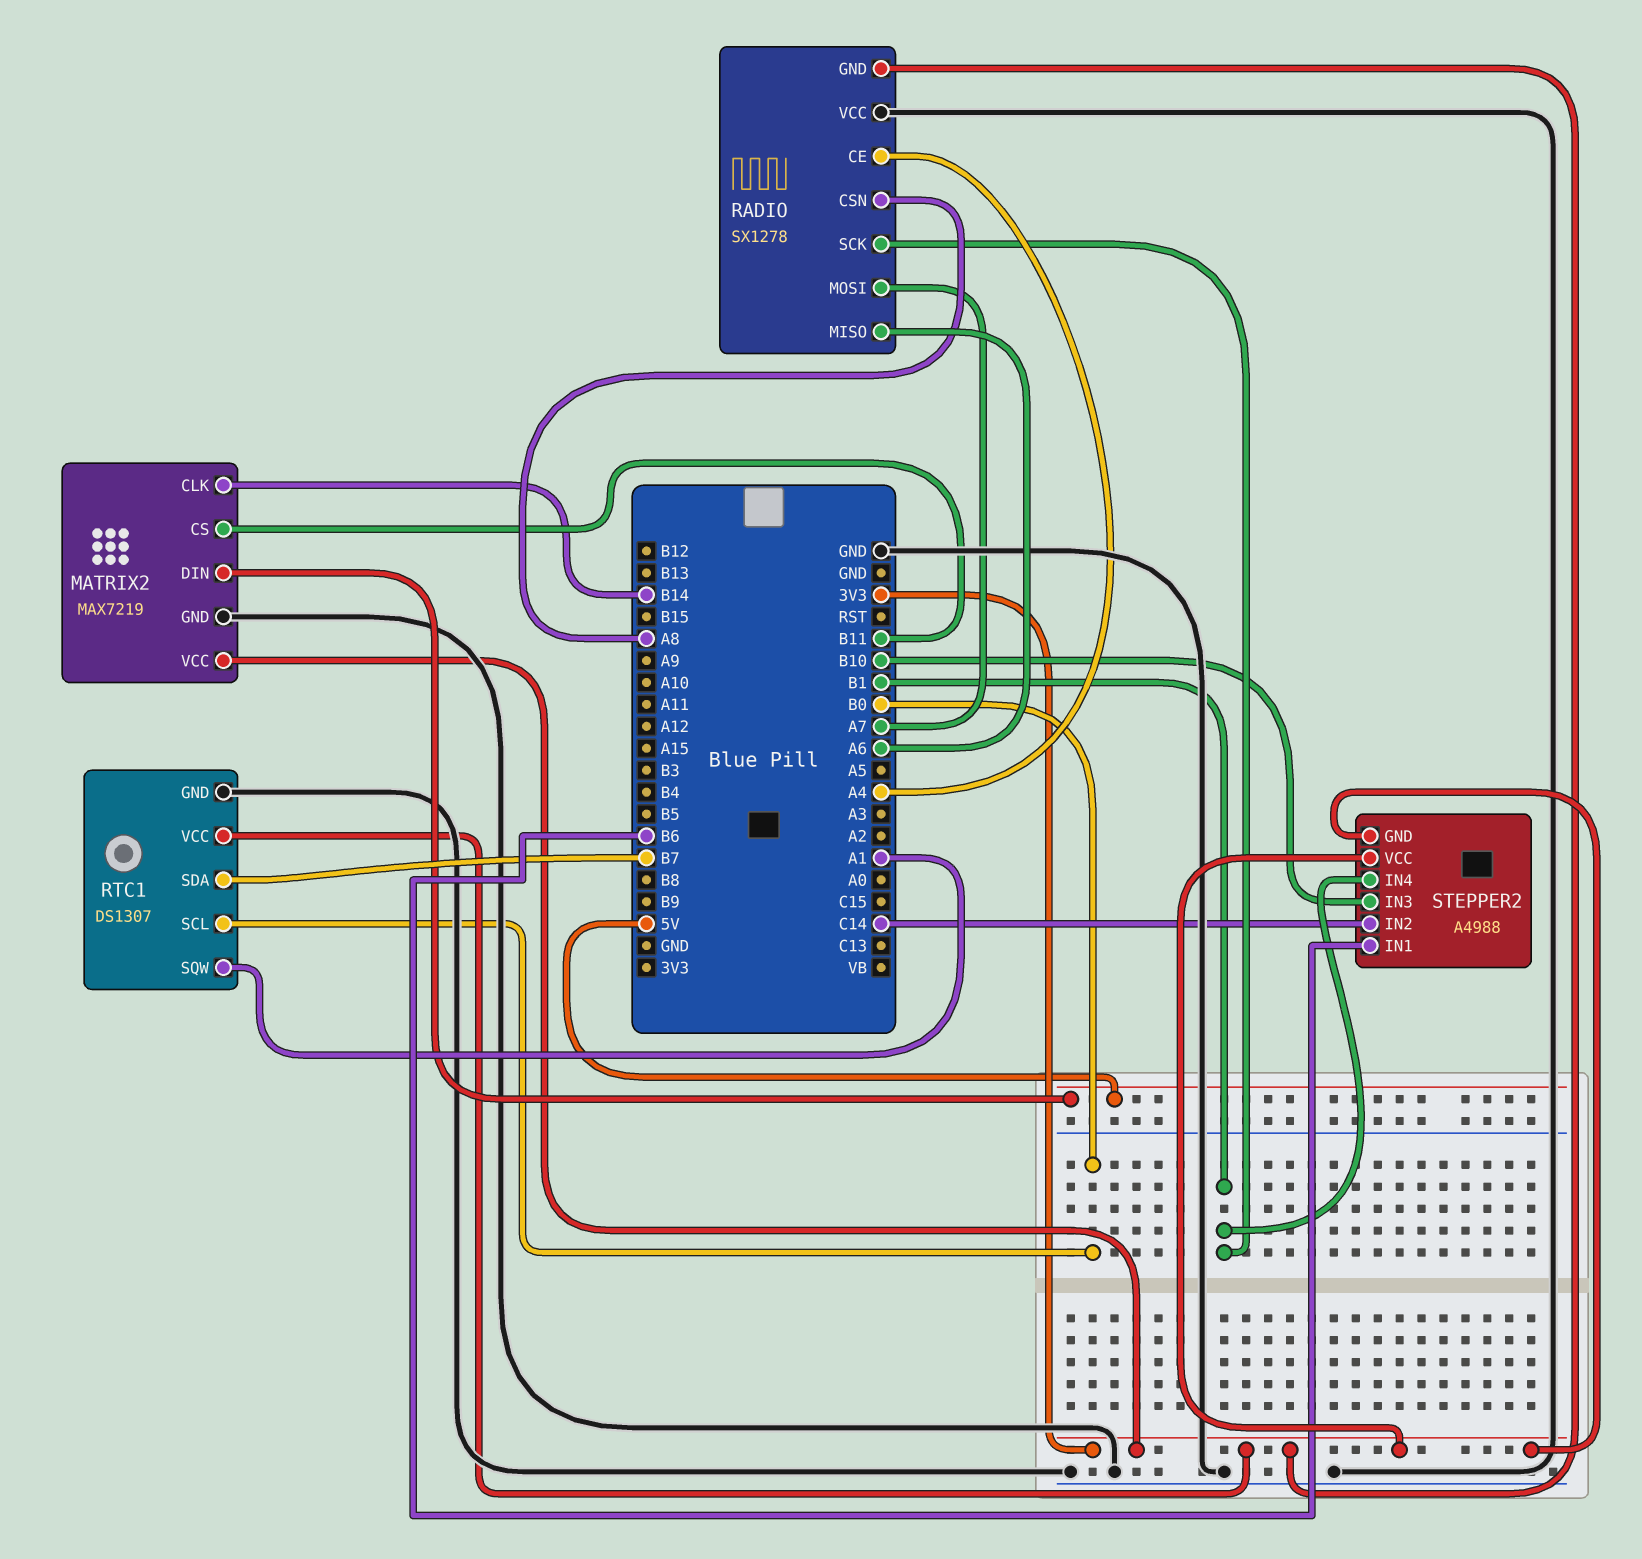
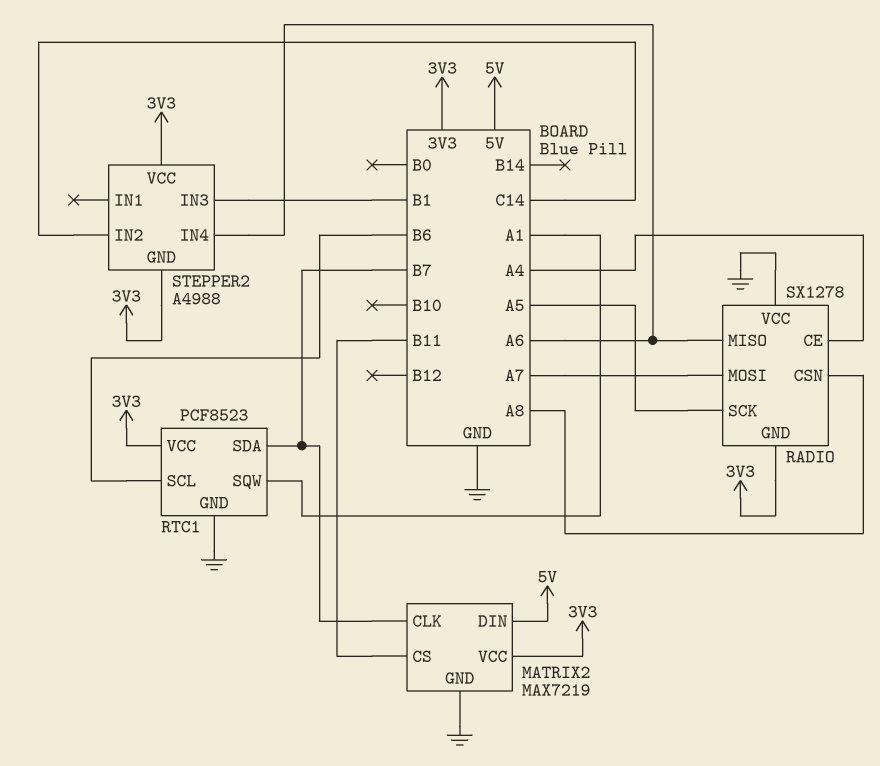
MATRIX2 pin CLK: B14 -> B7
RADIO pin SCK: B1 -> A5
RTC1: DS1307 -> PCF8523
RTC1 pin SCL: B0 -> B6
STEPPER2 pin IN1: B6 -> none
STEPPER2 pin IN3: B10 -> B1
STEPPER2 pin IN4: B1 -> A6

